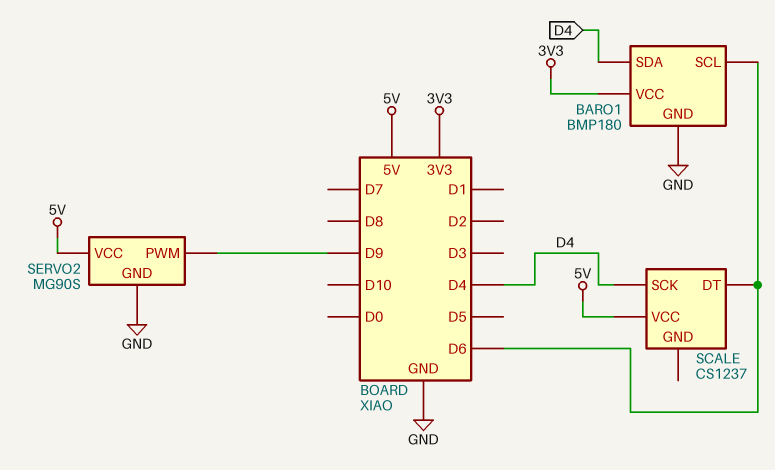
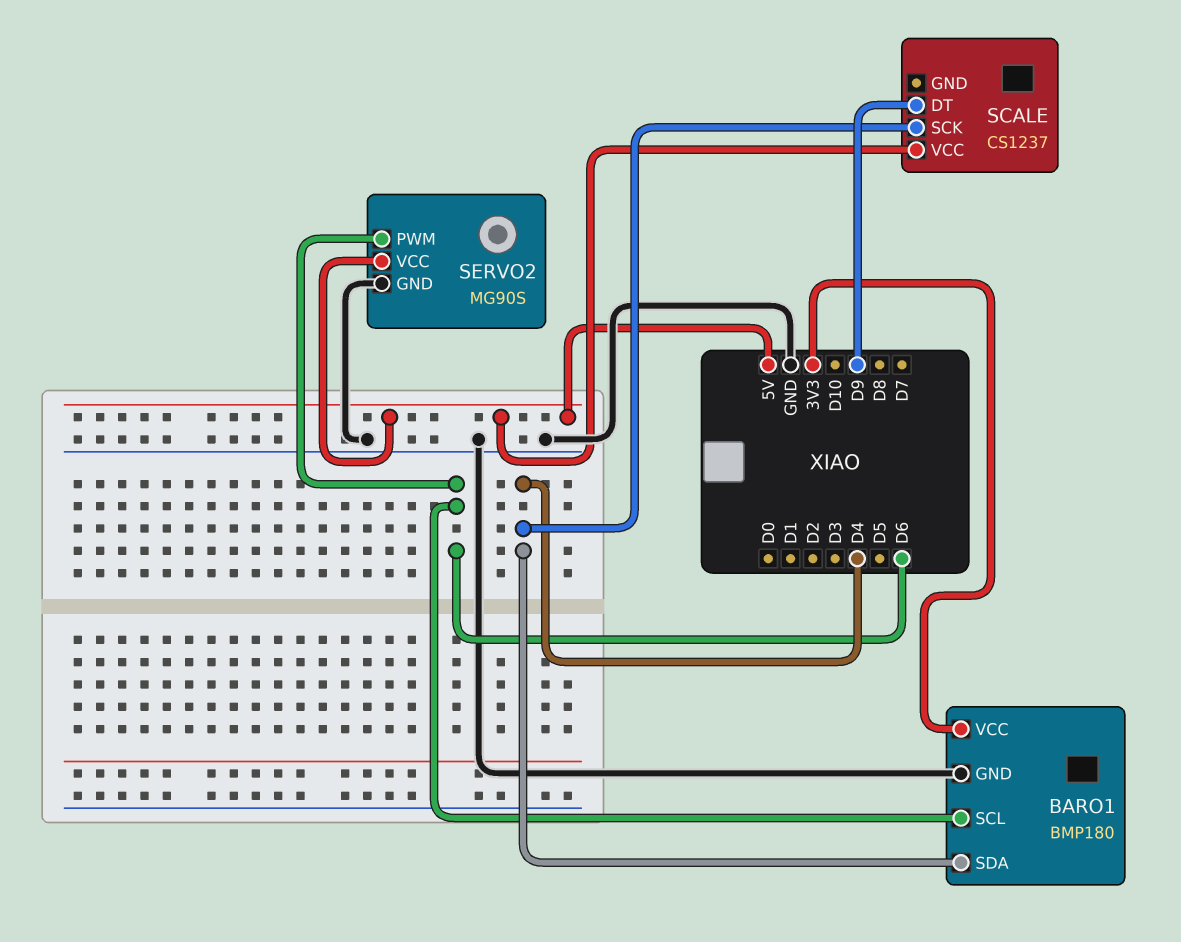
SCALE pin DT: D6 -> D9
SERVO2 pin PWM: D9 -> D6

